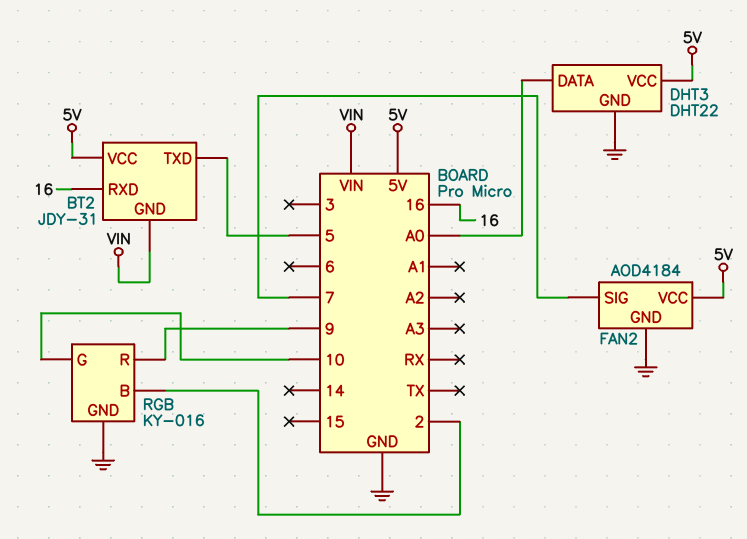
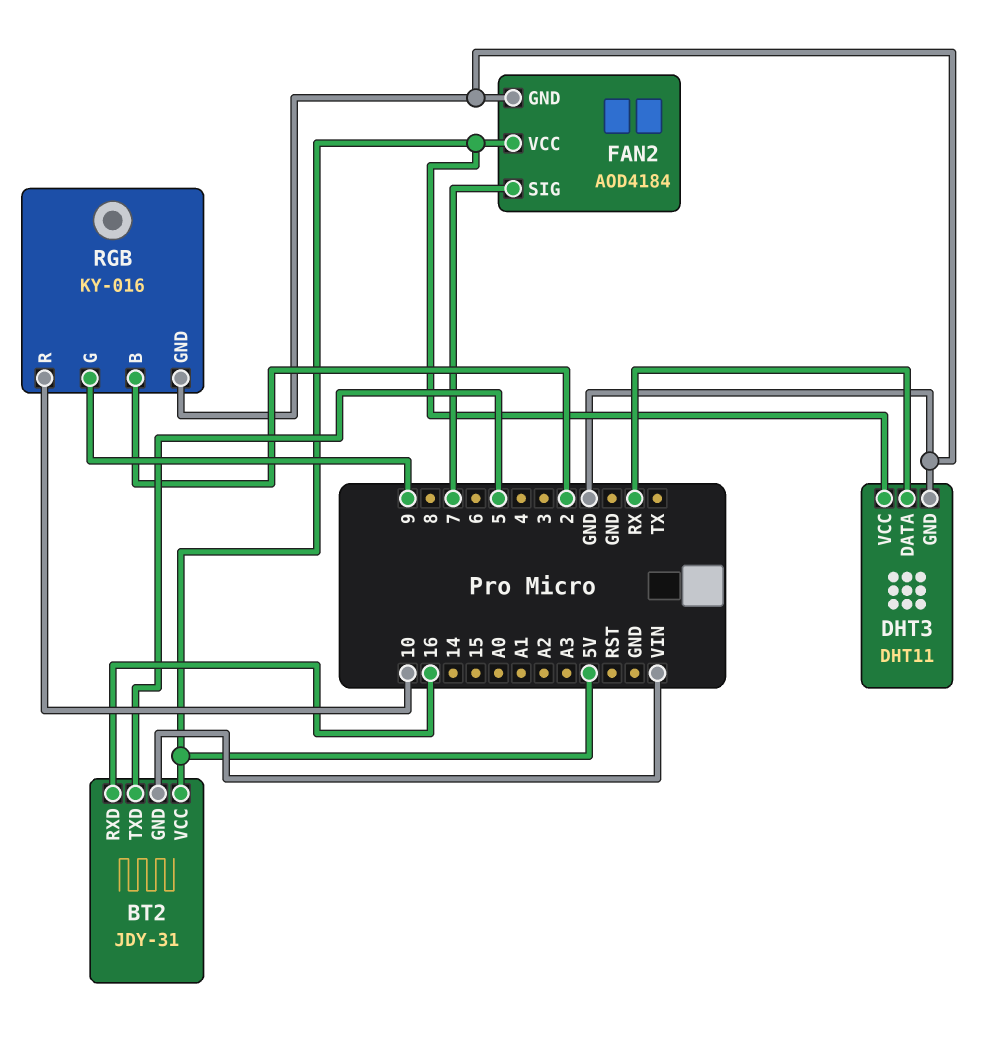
DHT3: DHT22 -> DHT11
DHT3 pin DATA: A0 -> RX
RGB pin G: 10 -> 9
RGB pin R: 9 -> 10

